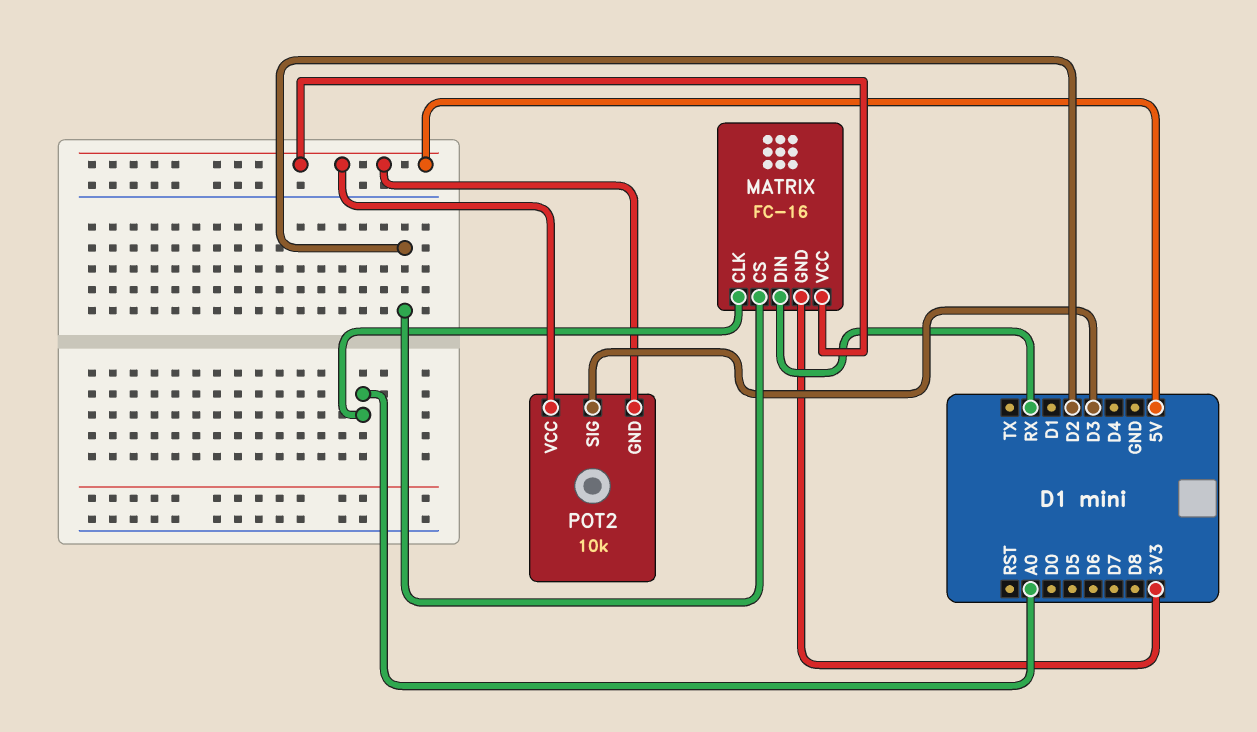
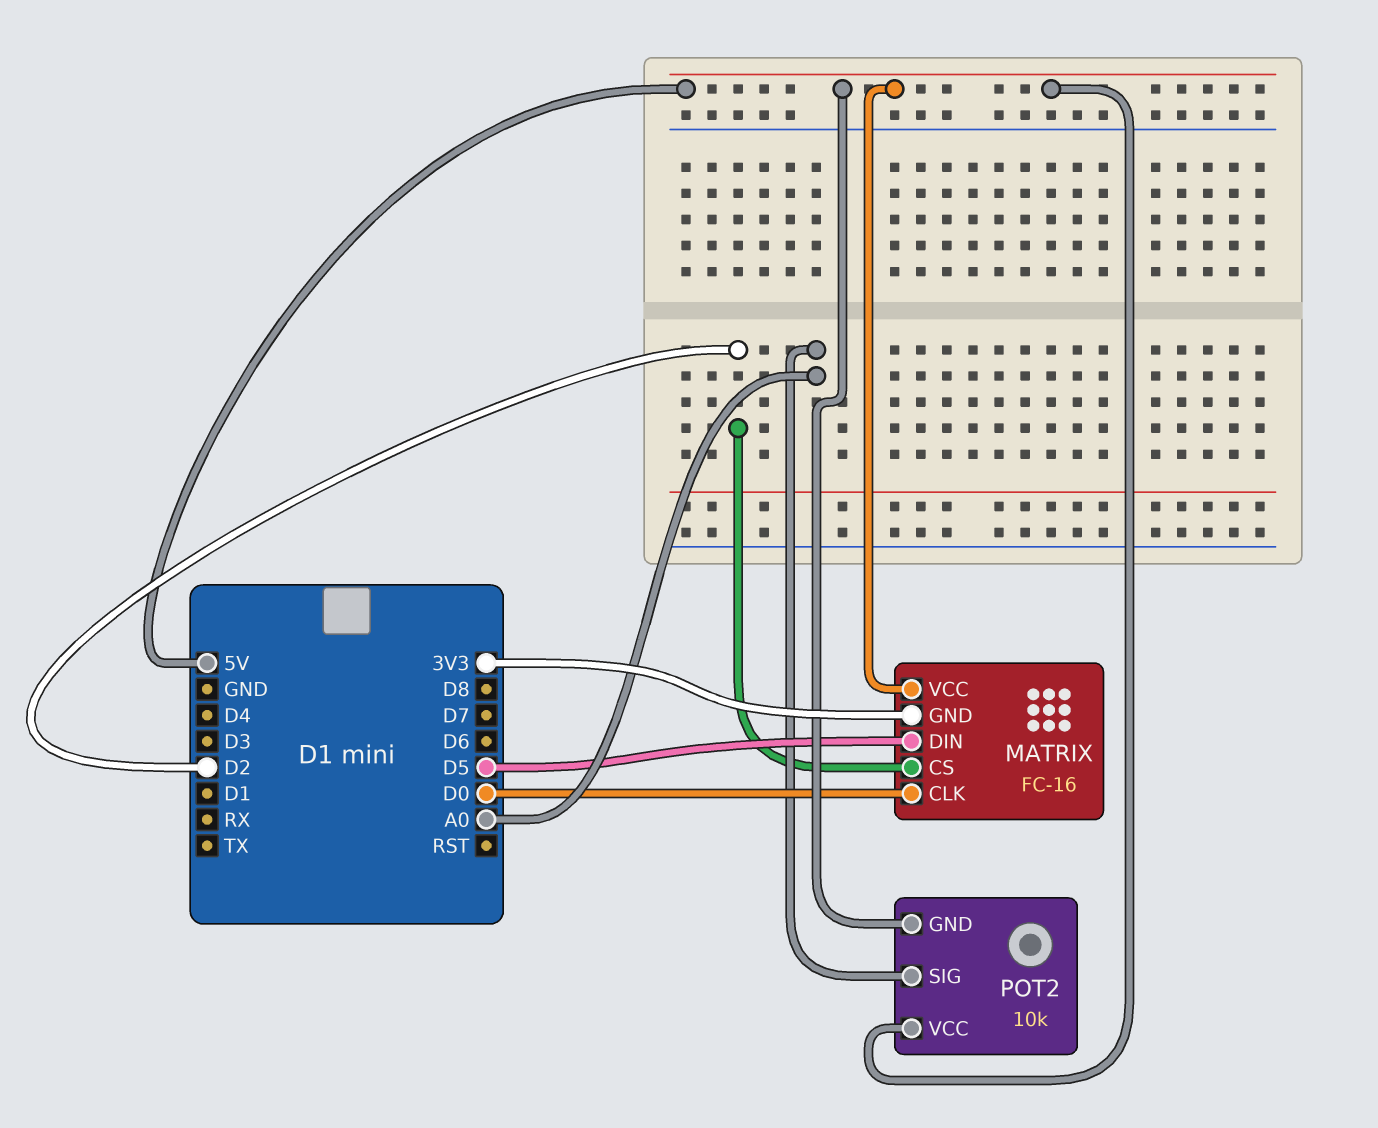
MATRIX pin CLK: A0 -> D0
MATRIX pin DIN: RX -> D5
POT2 pin SIG: D3 -> A0

